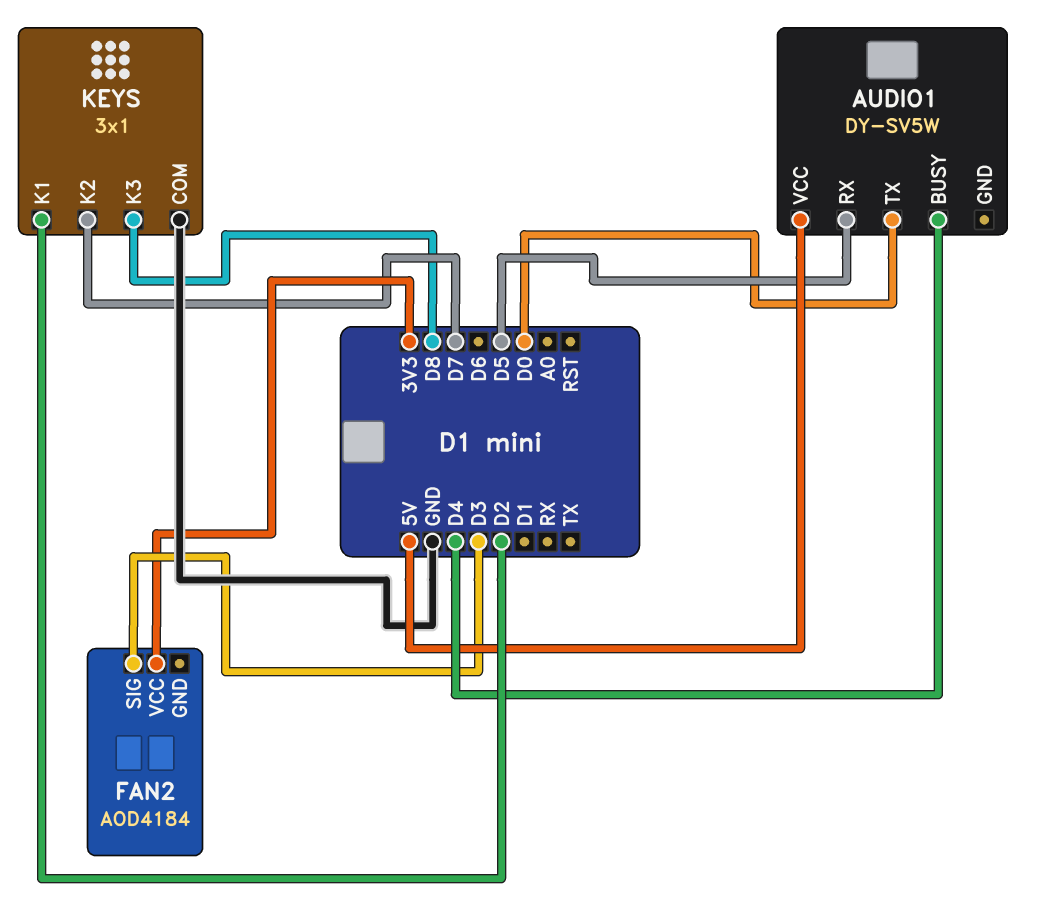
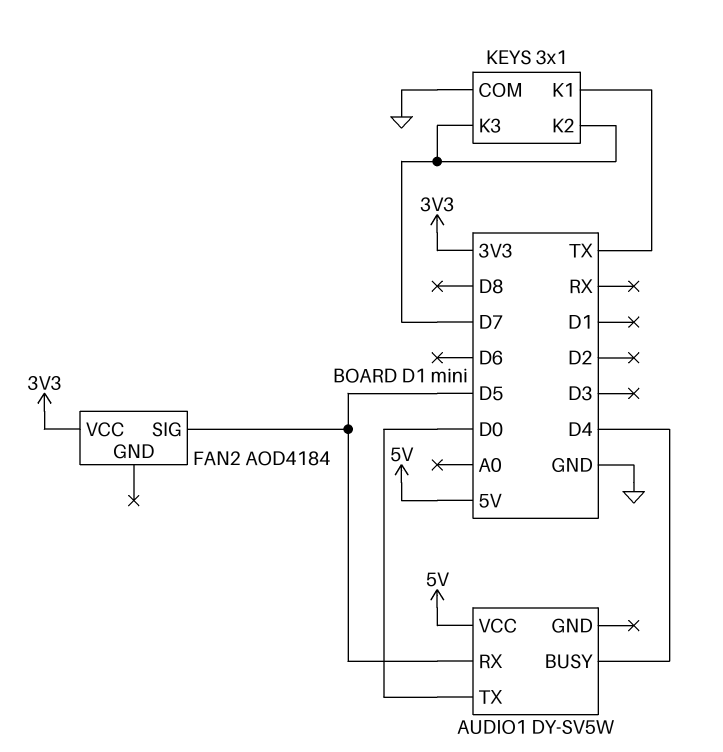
FAN2 pin SIG: D3 -> D5
KEYS pin K1: D2 -> TX
KEYS pin K3: D8 -> D7

